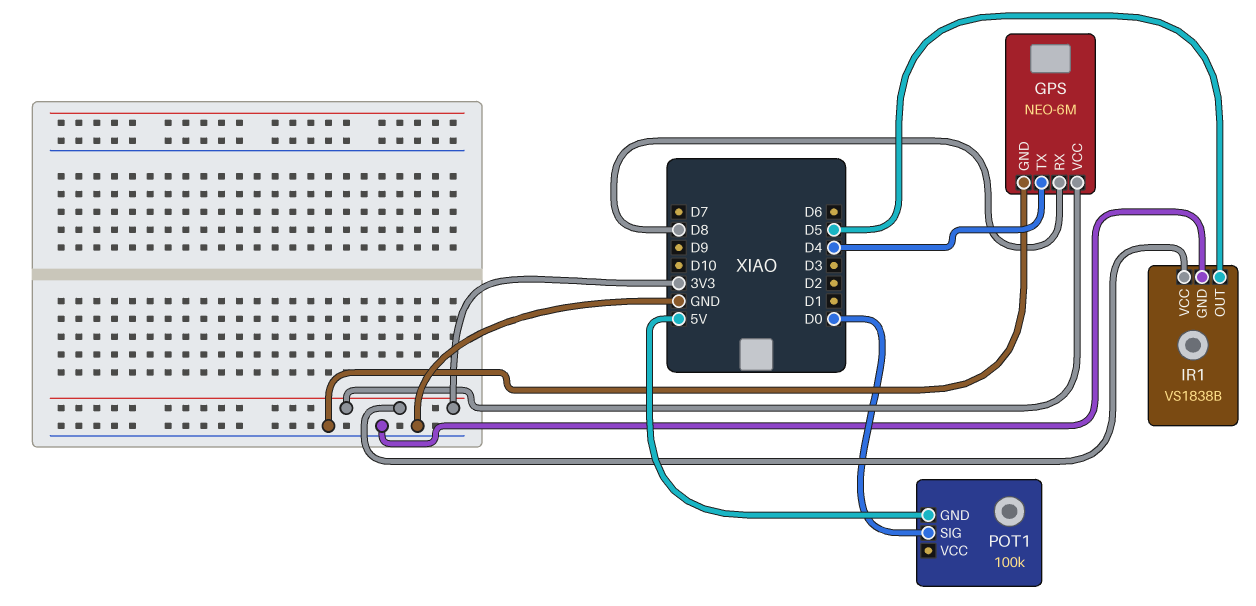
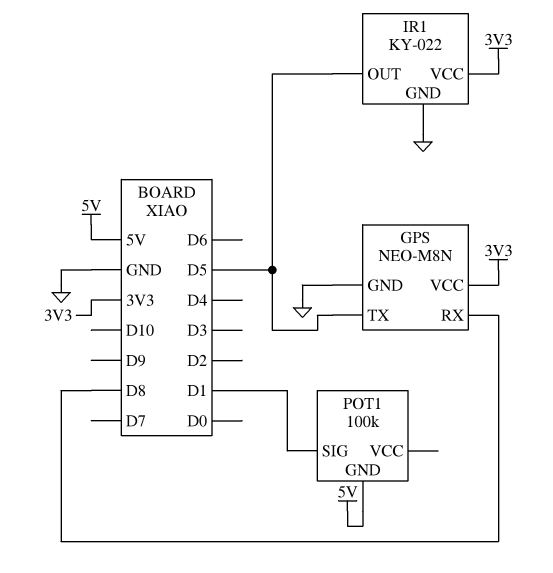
GPS: NEO-6M -> NEO-M8N
GPS pin TX: D4 -> D5
IR1: VS1838B -> KY-022
POT1 pin SIG: D0 -> D1

